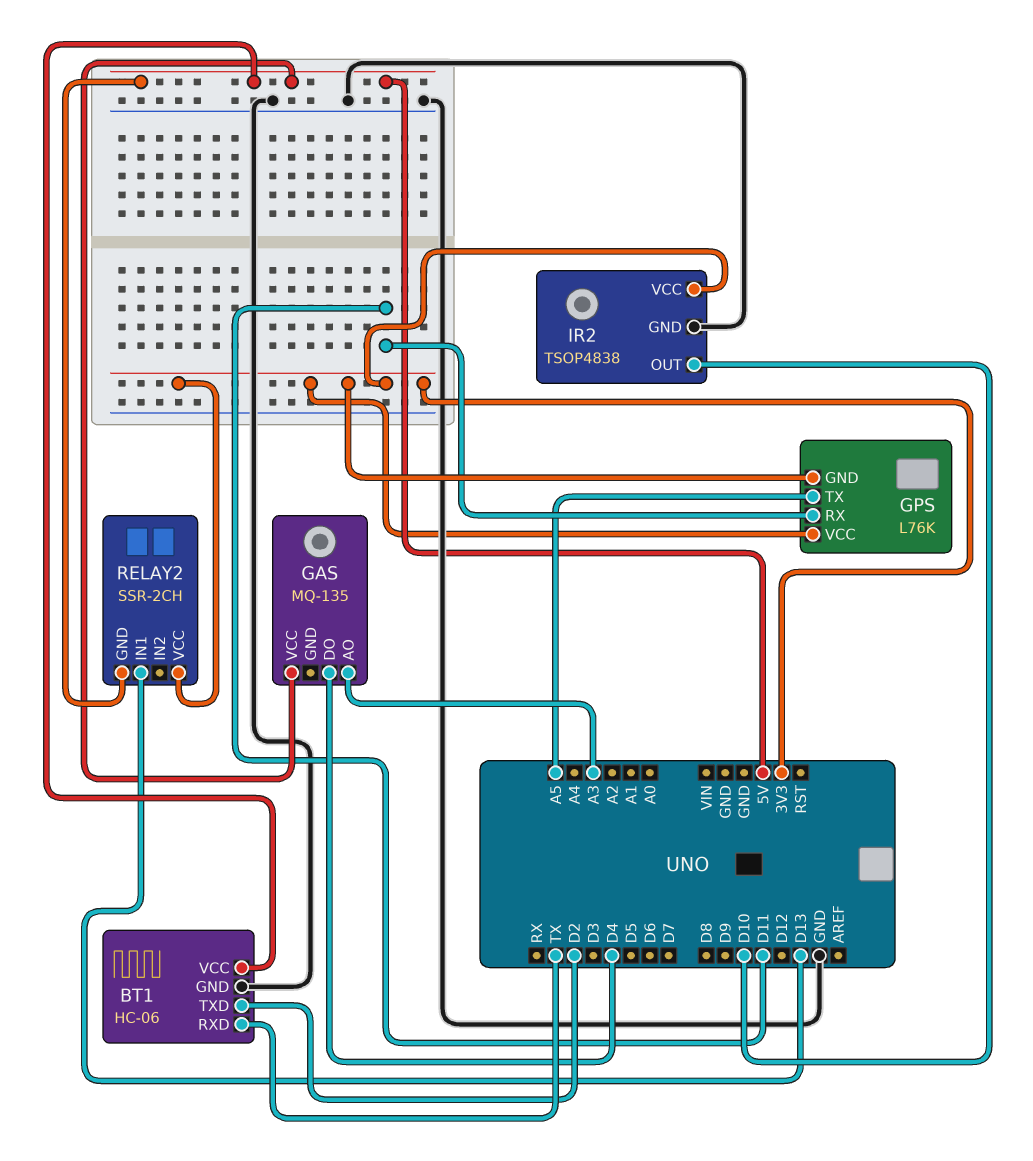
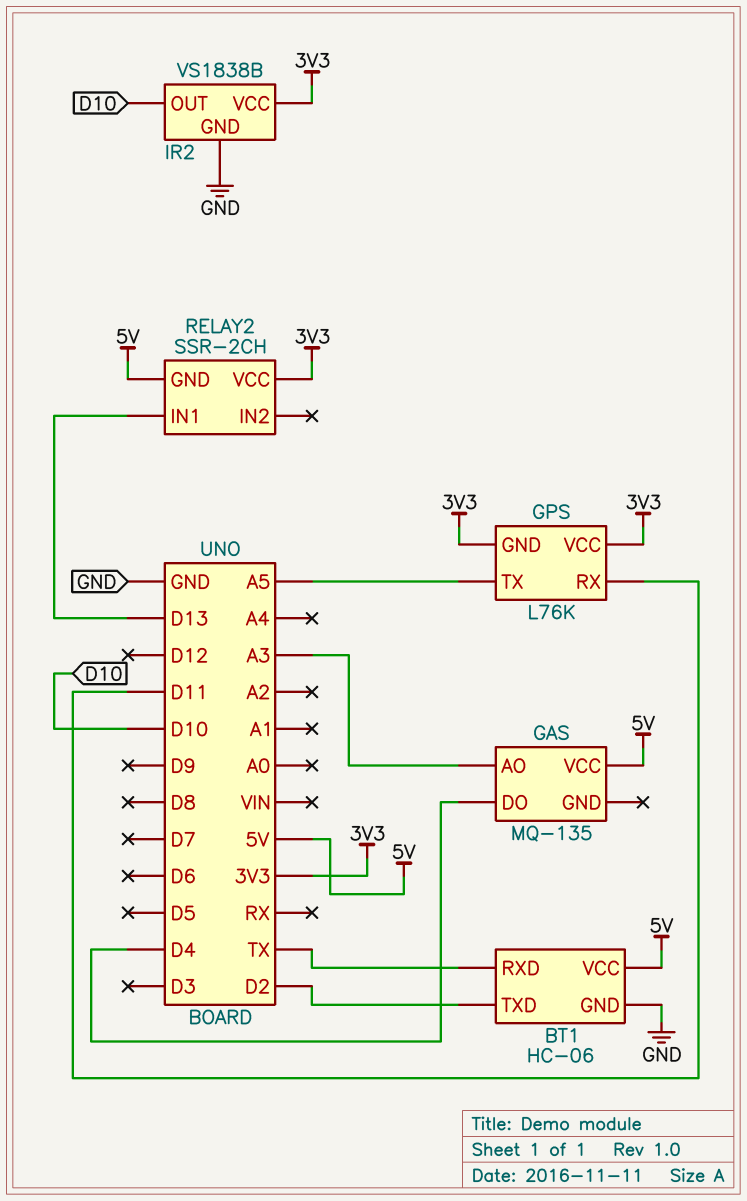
IR2: TSOP4838 -> VS1838B

